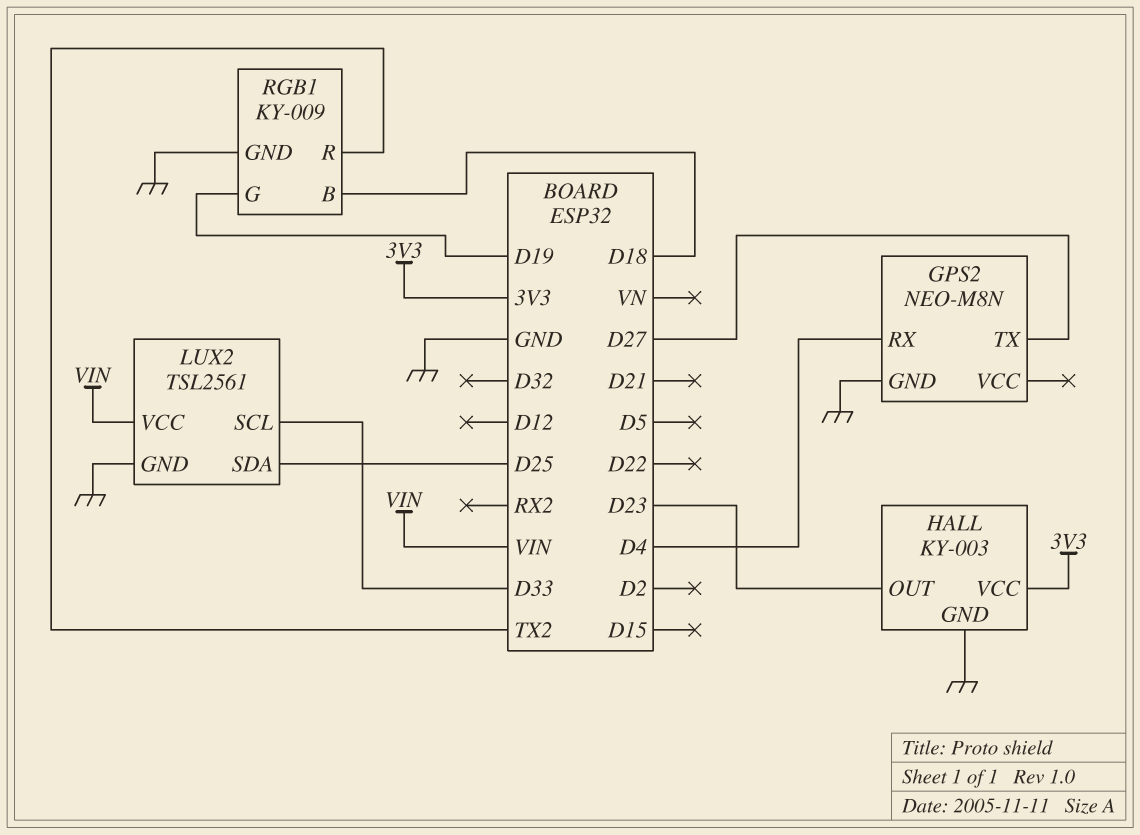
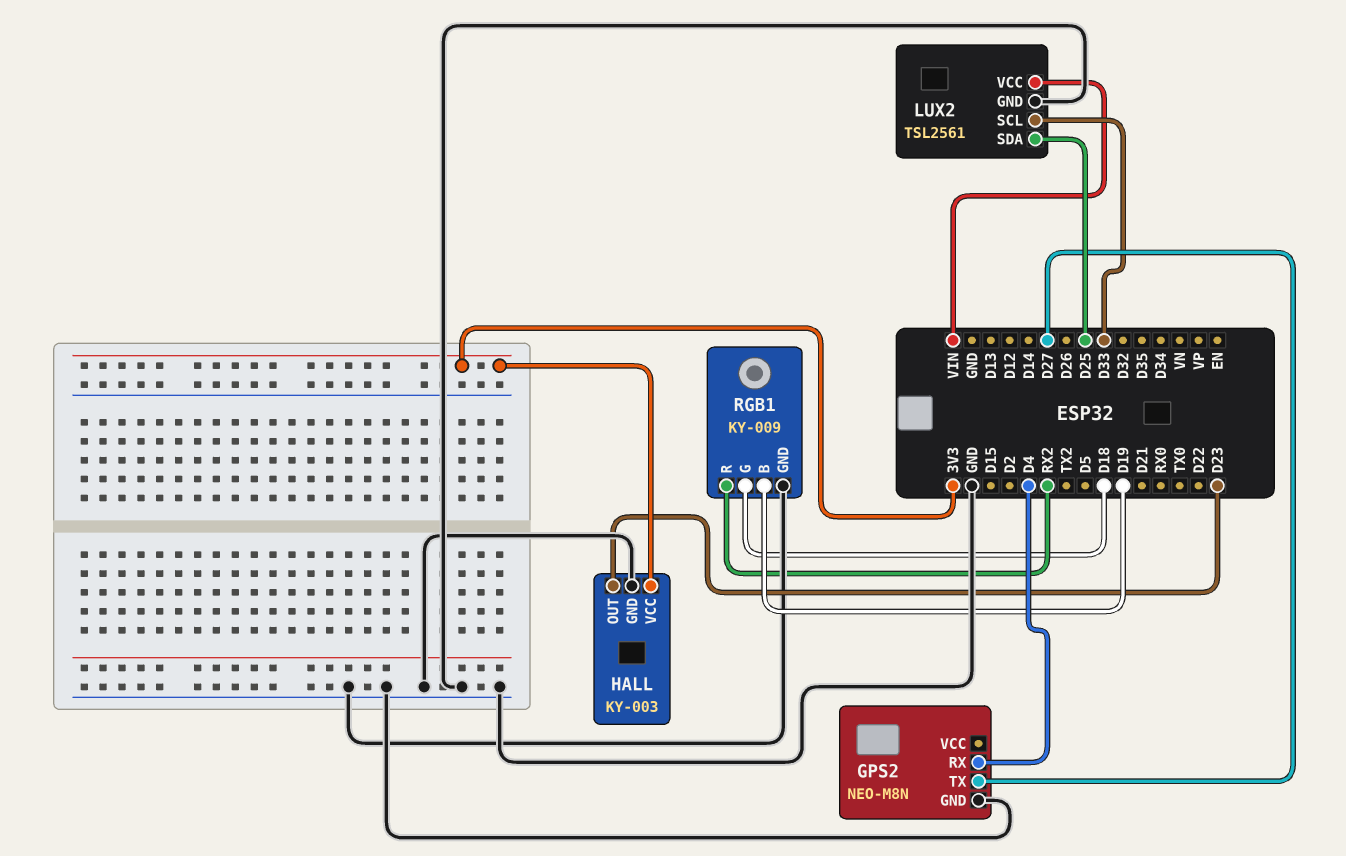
RGB1 pin B: D18 -> D19
RGB1 pin G: D19 -> D18
RGB1 pin R: TX2 -> RX2

